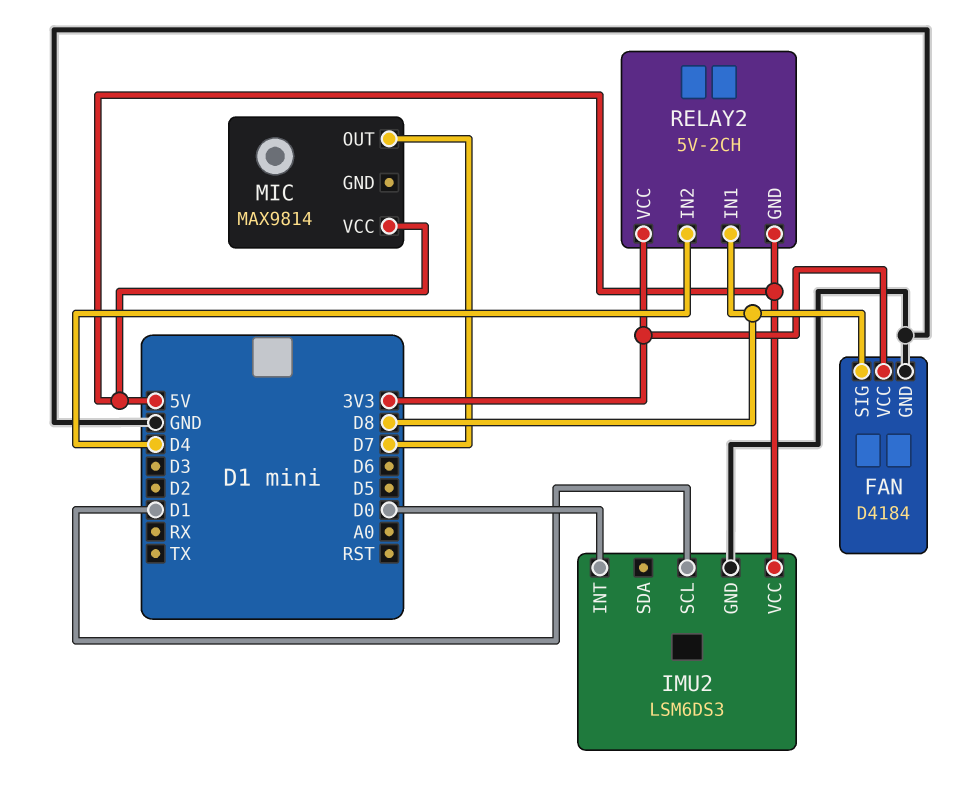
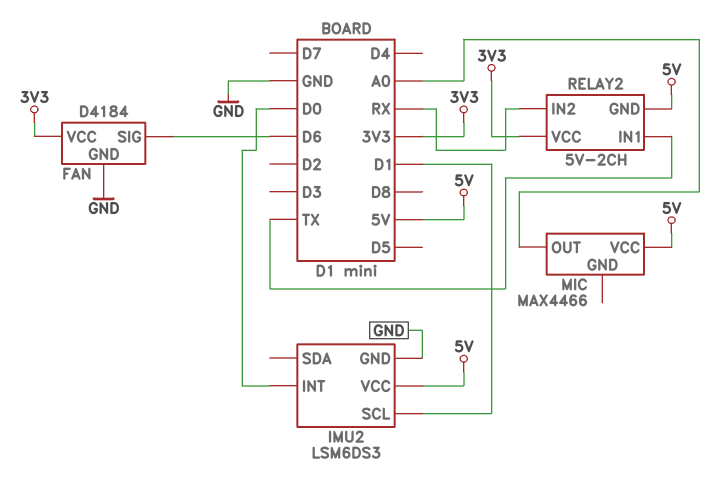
FAN pin SIG: D8 -> D6
MIC: MAX9814 -> MAX4466
MIC pin OUT: D7 -> A0
RELAY2 pin IN1: D8 -> TX
RELAY2 pin IN2: D4 -> RX

